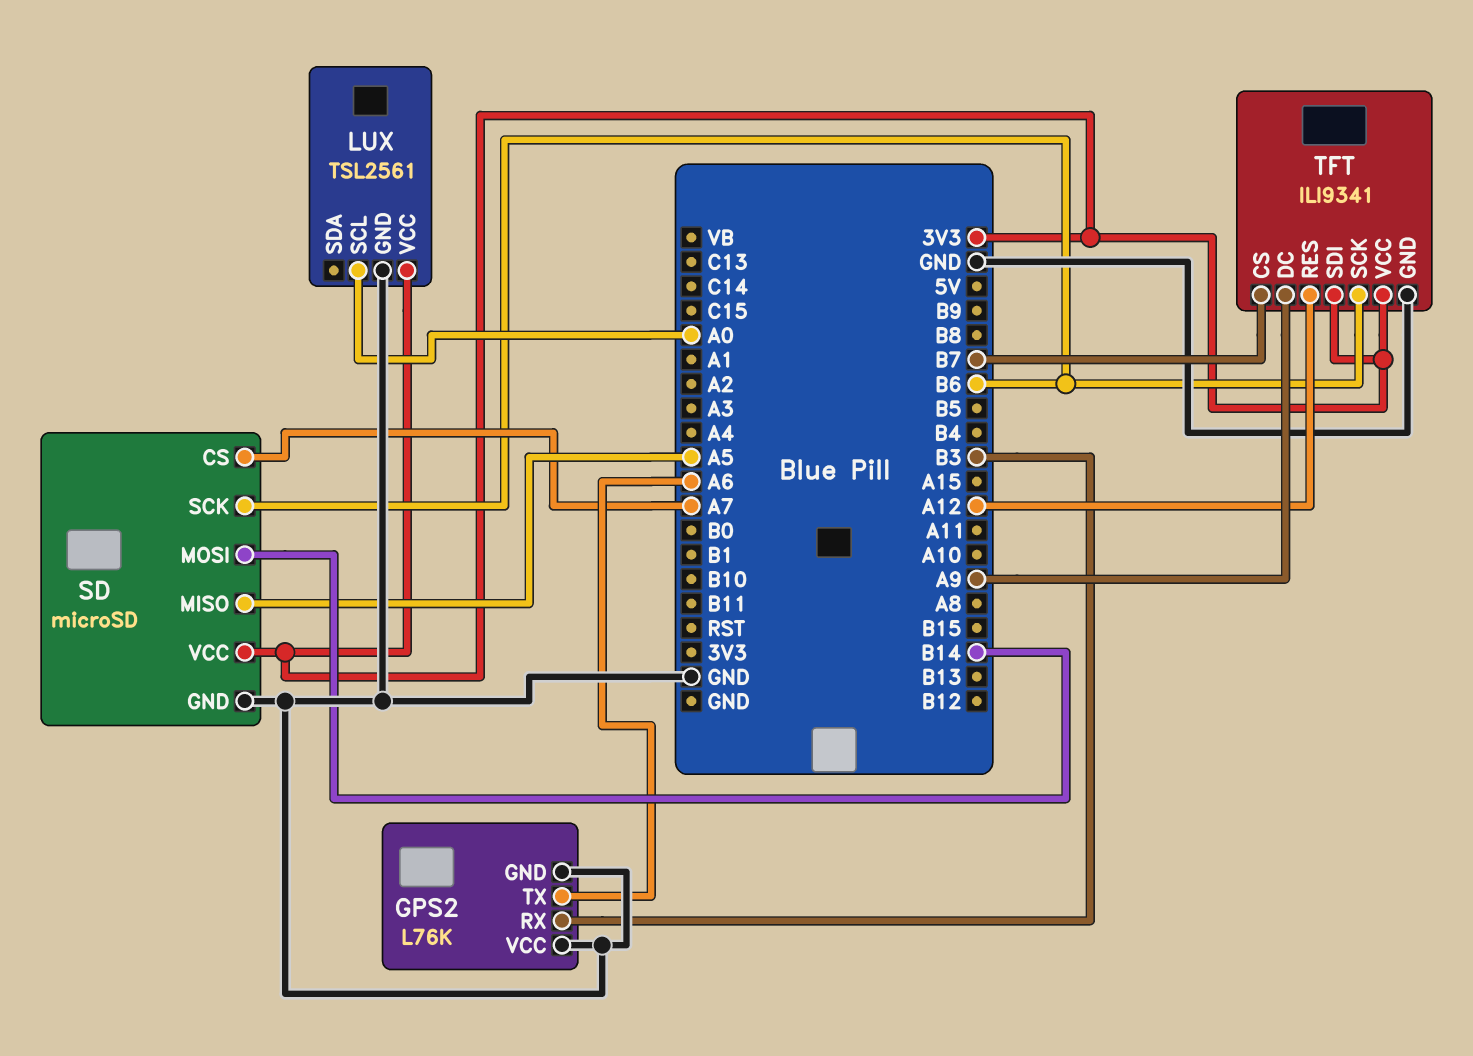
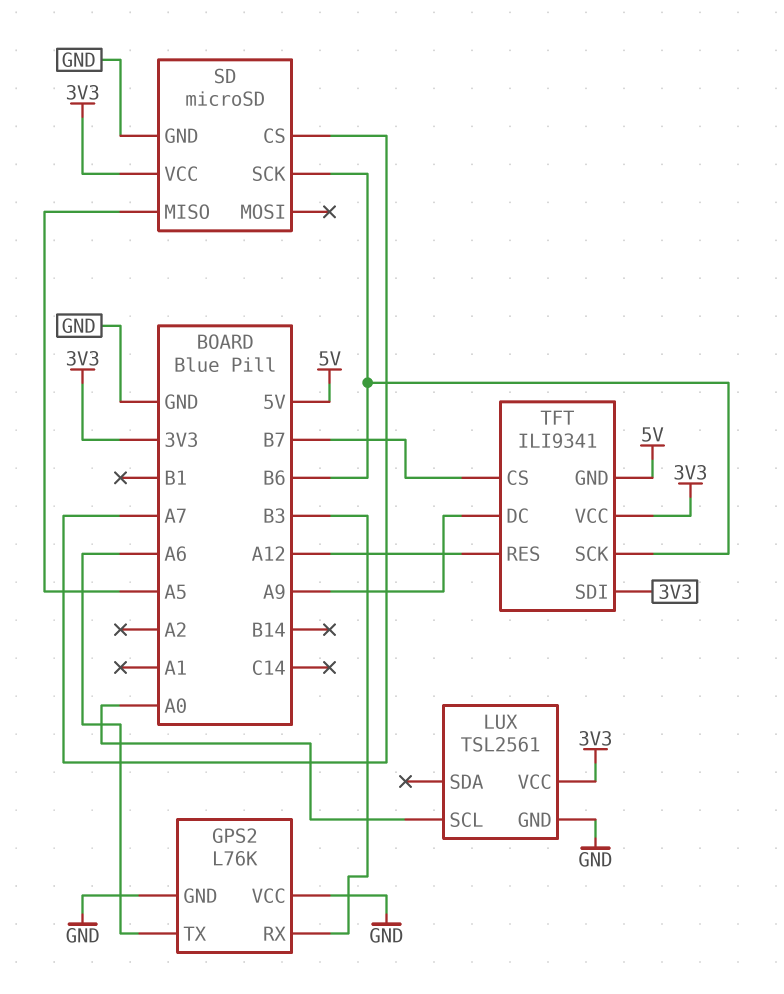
SD pin MOSI: B14 -> none
TFT pin GND: GND -> 5V

